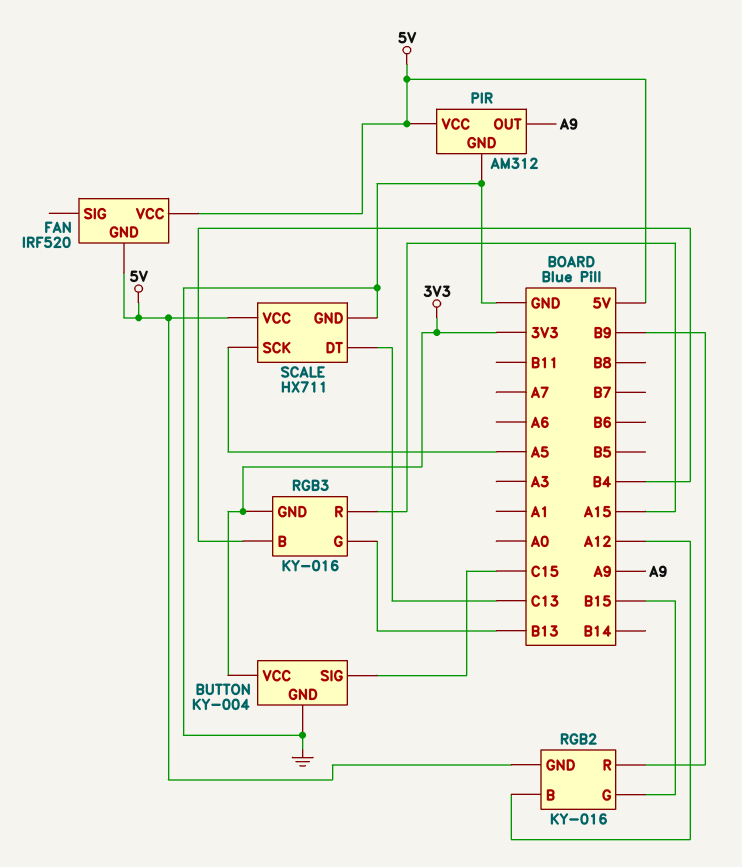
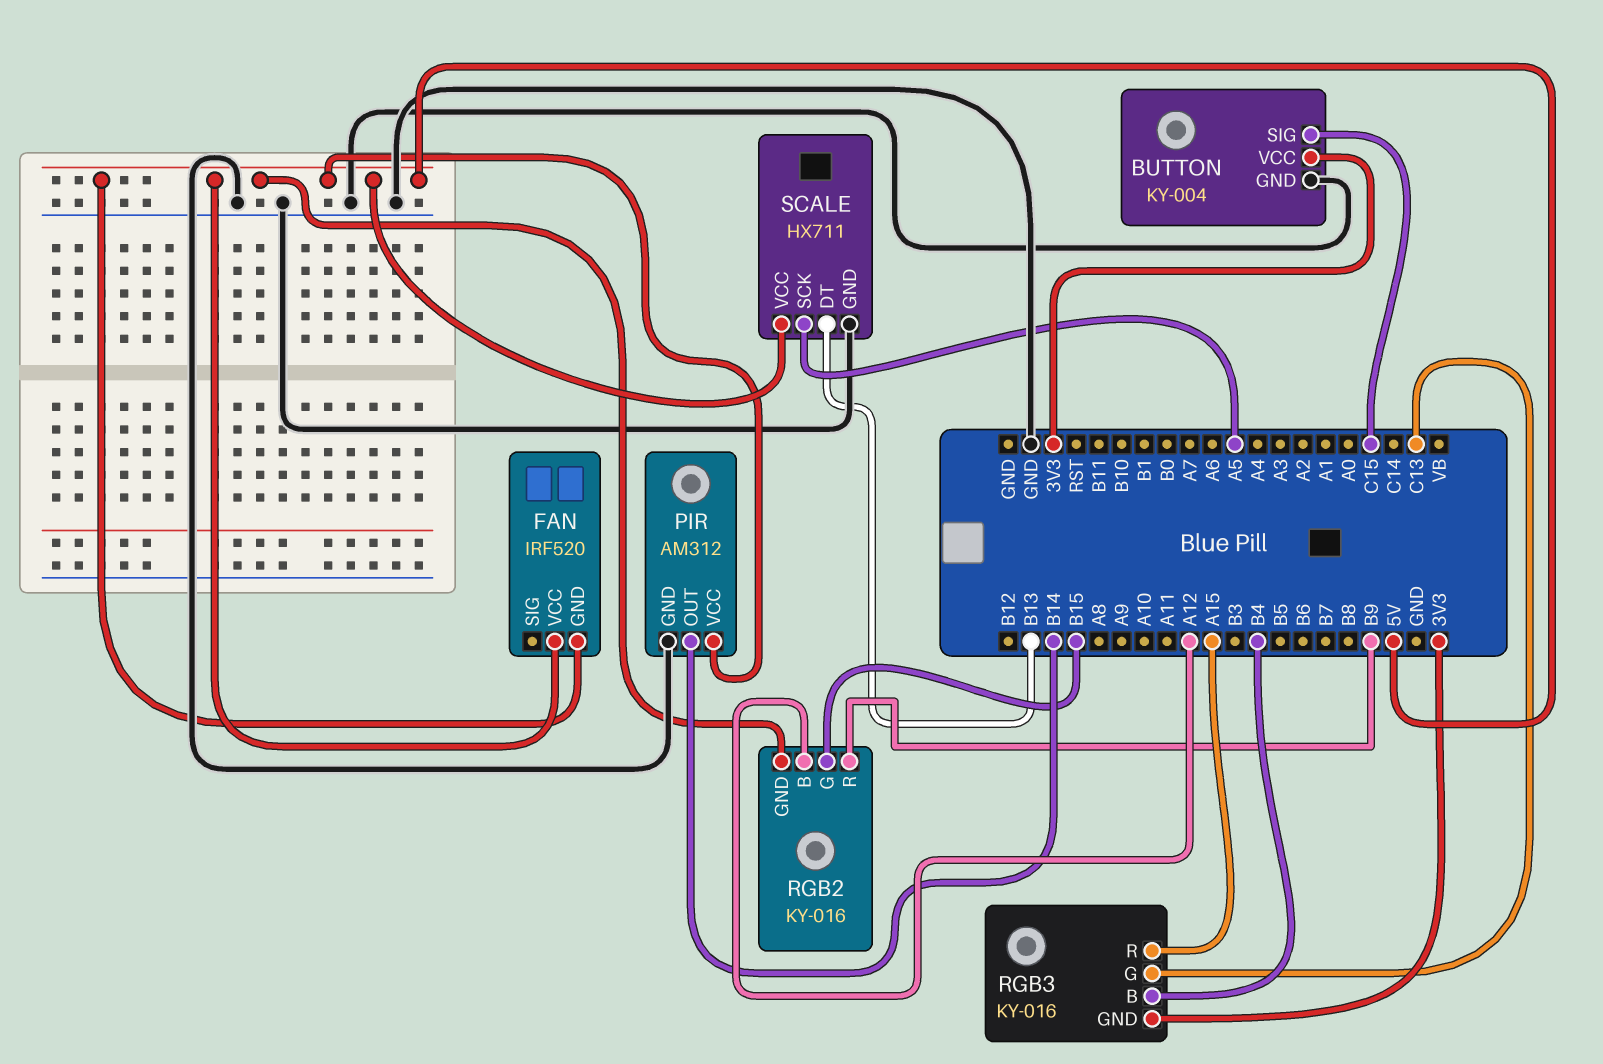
PIR pin OUT: A9 -> B14
RGB3 pin G: B13 -> C13
SCALE pin DT: C13 -> B13

